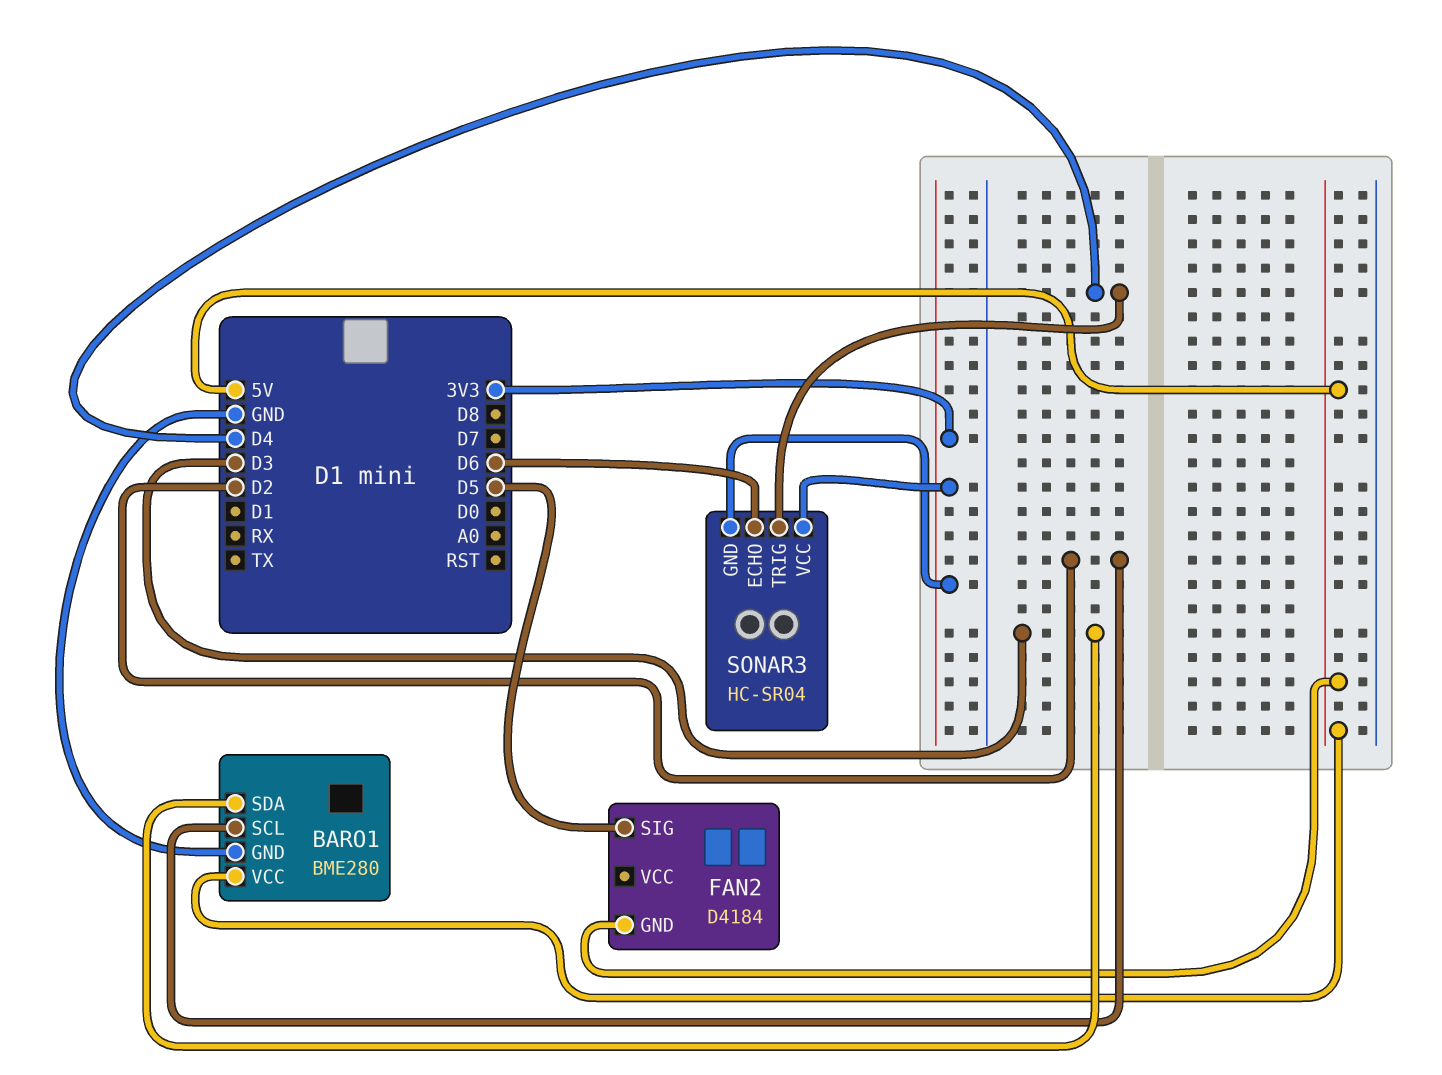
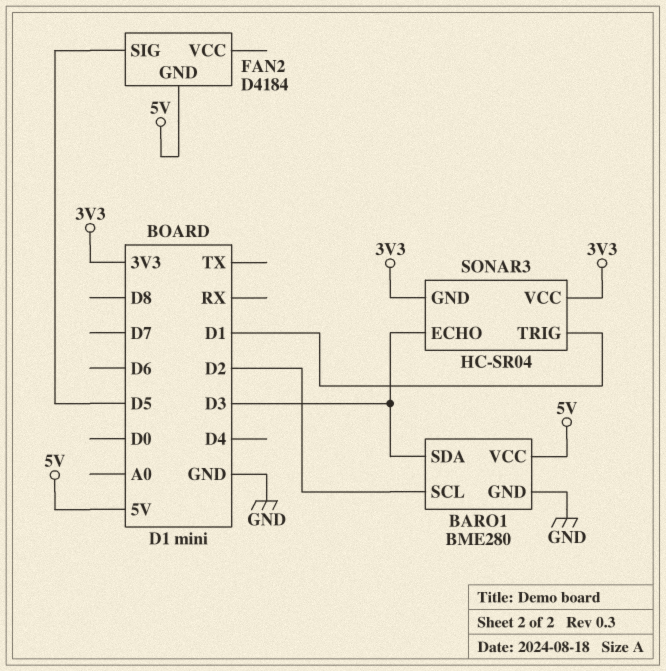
SONAR3 pin ECHO: D6 -> D3
SONAR3 pin TRIG: D4 -> D1

